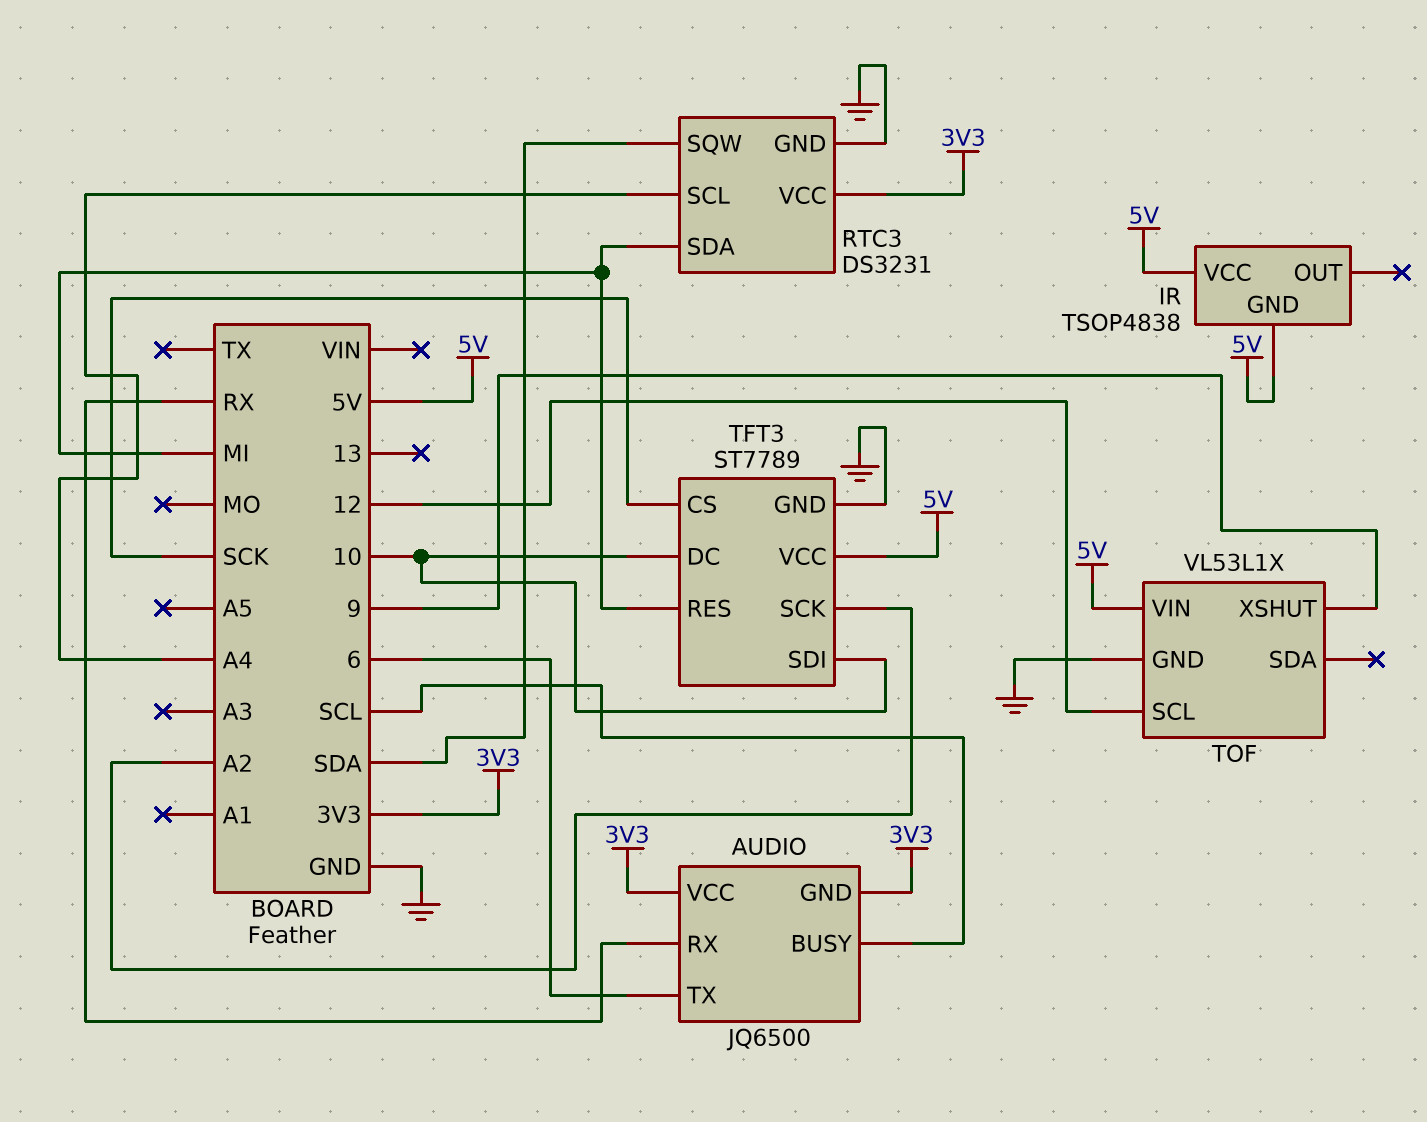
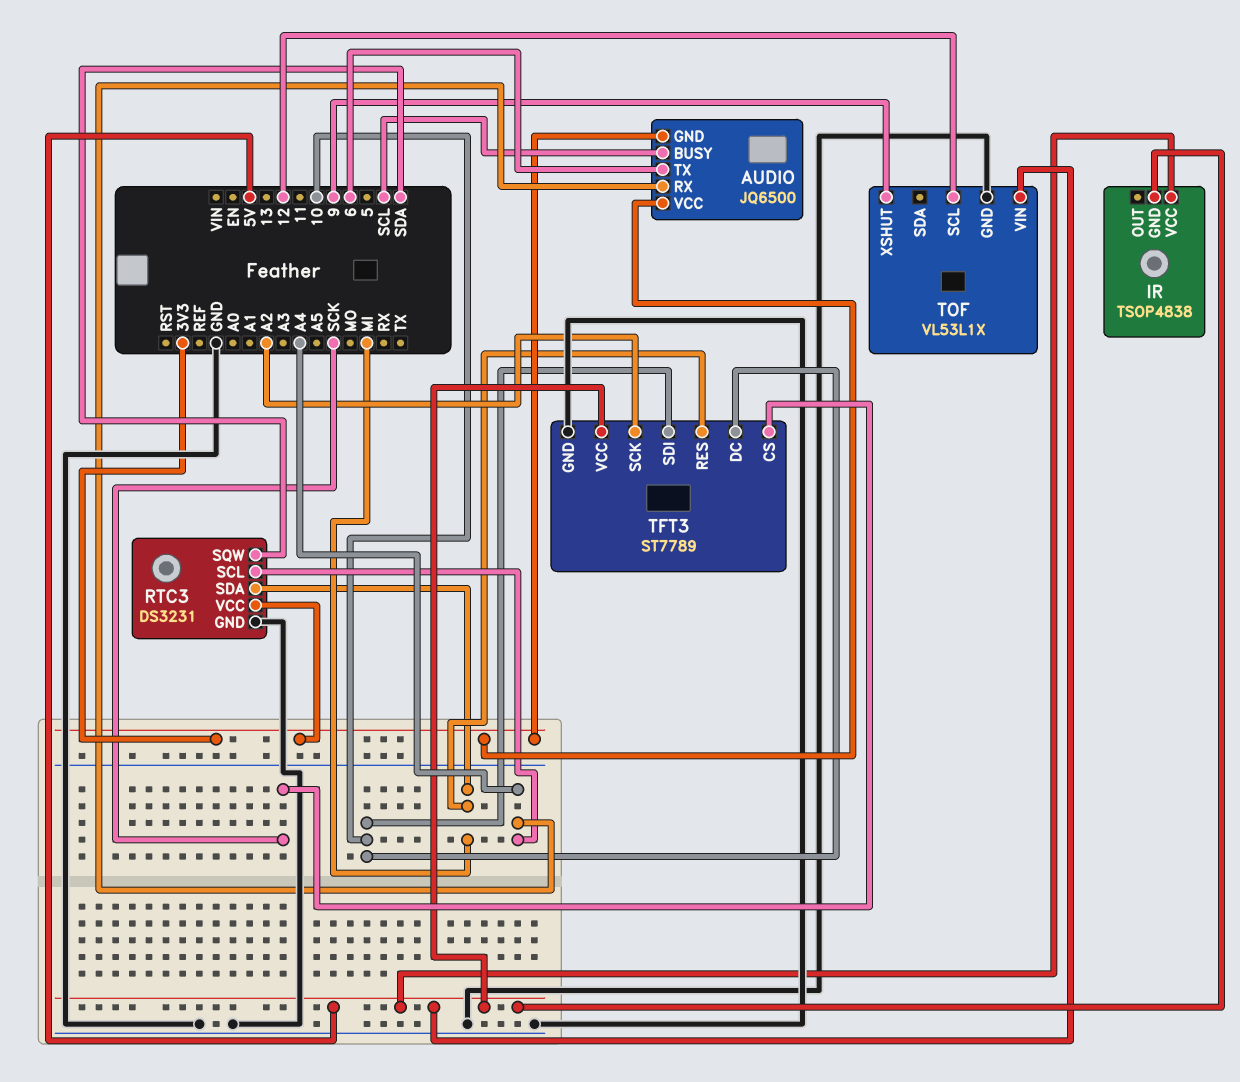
AUDIO pin RX: RX -> A4

